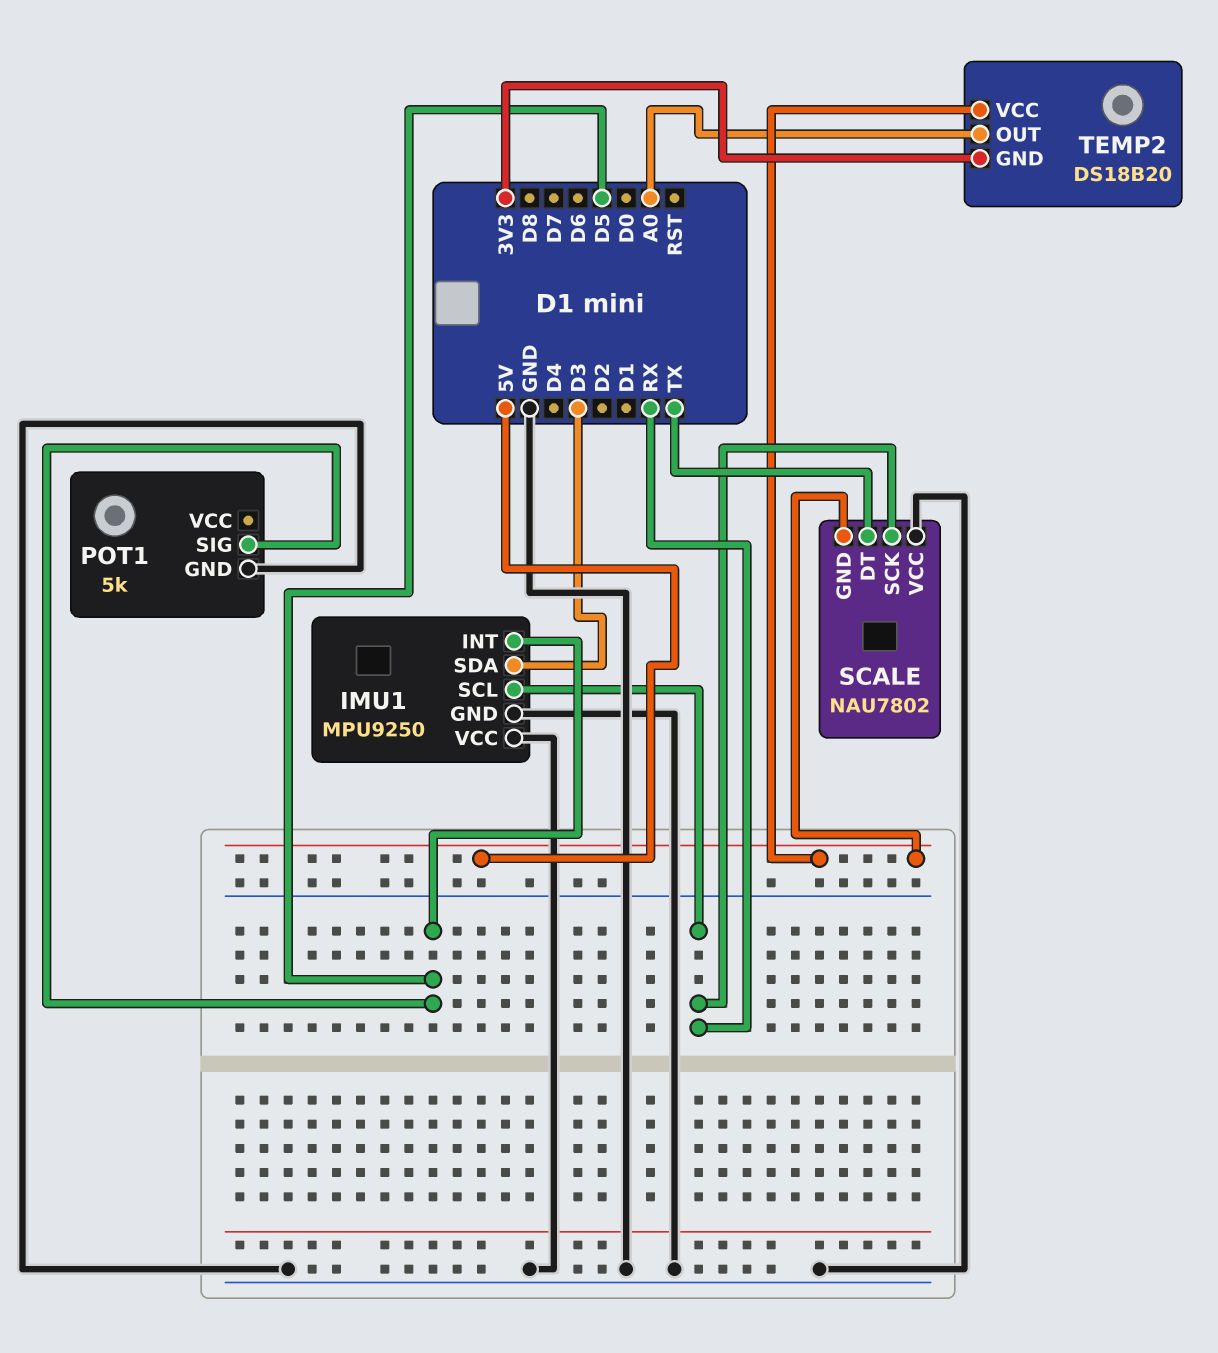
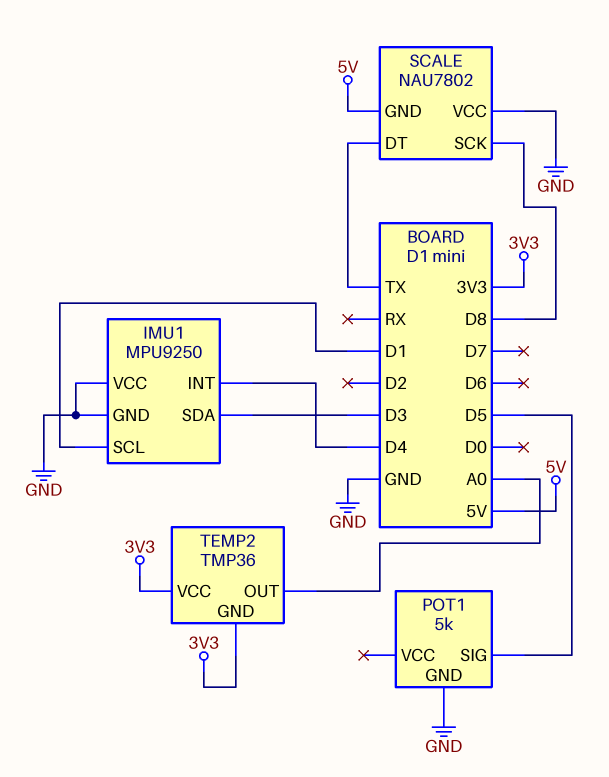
IMU1 pin INT: D5 -> D4
IMU1 pin SCL: RX -> D1
SCALE pin SCK: RX -> D8
TEMP2: DS18B20 -> TMP36
TEMP2 pin VCC: 5V -> 3V3

